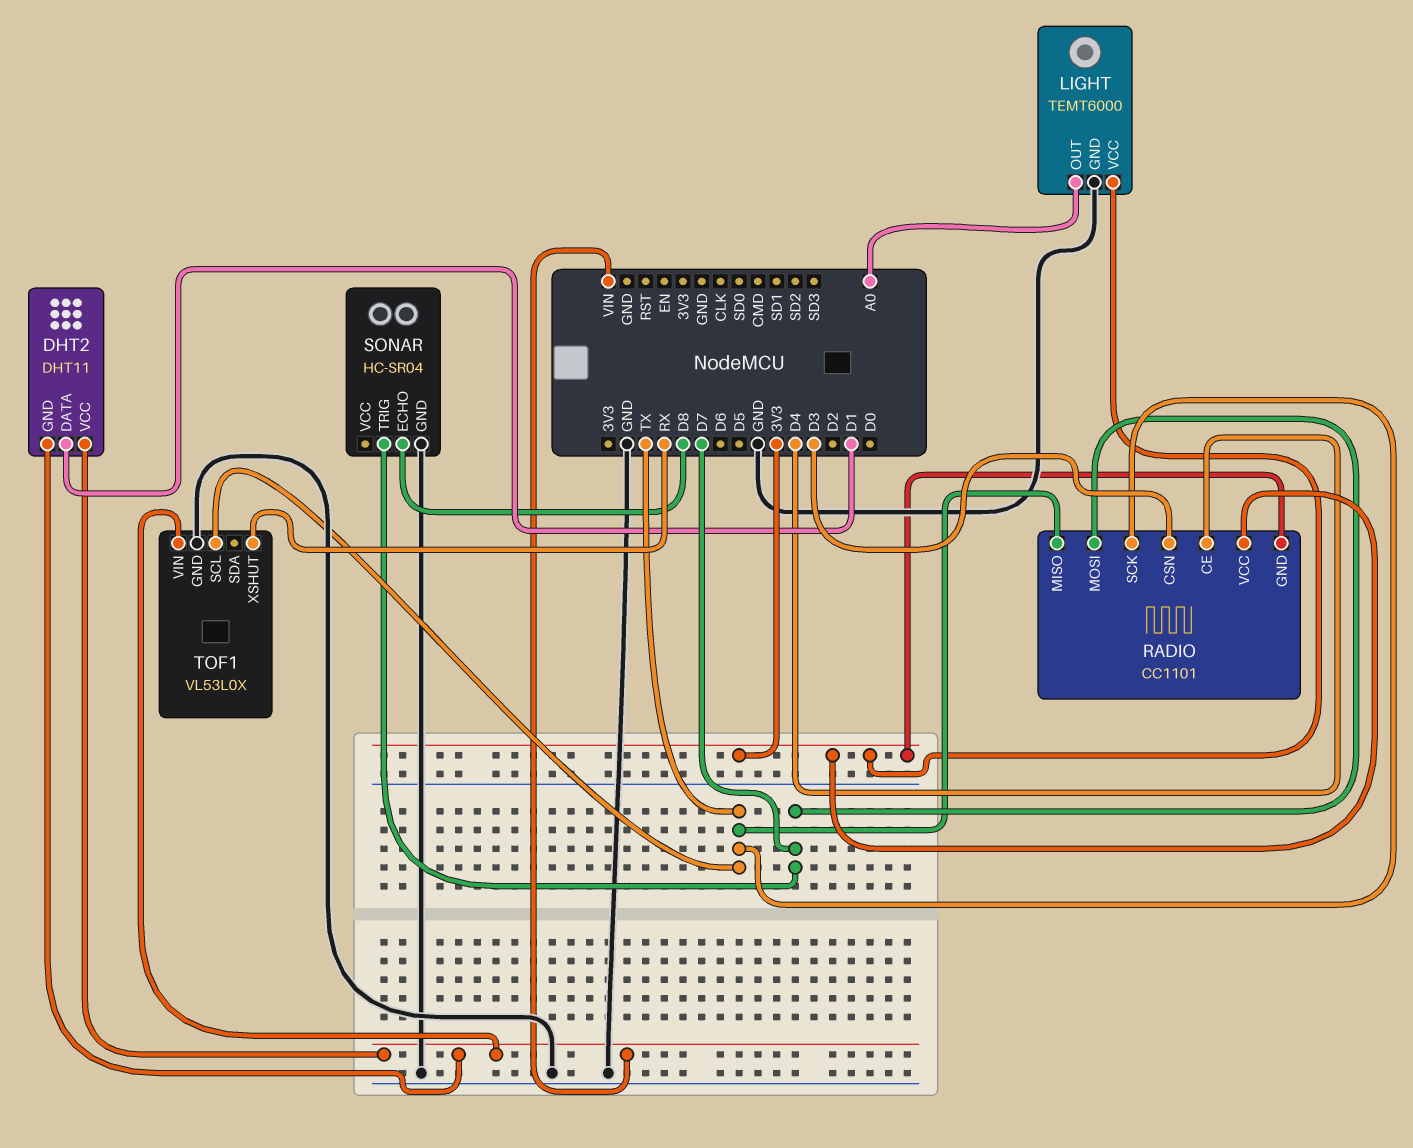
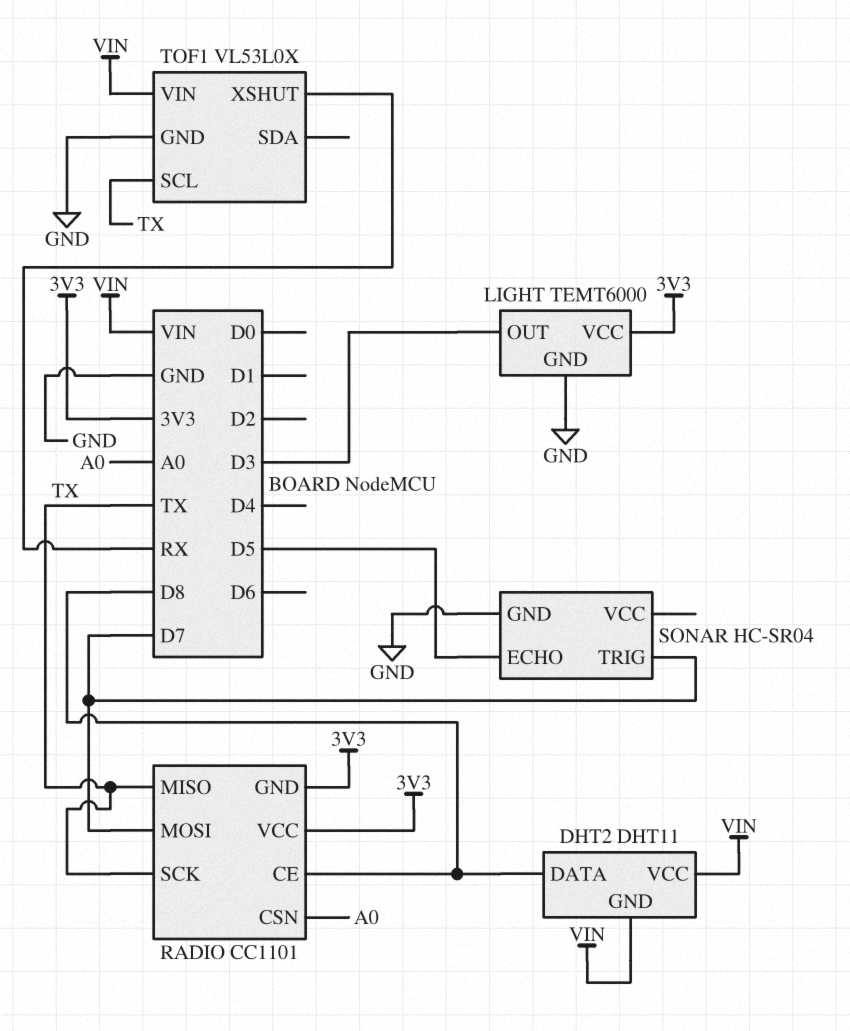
DHT2 pin DATA: D1 -> D8
LIGHT pin OUT: A0 -> D3
RADIO pin CE: D4 -> D8
RADIO pin CSN: D3 -> A0
SONAR pin ECHO: D8 -> D5

